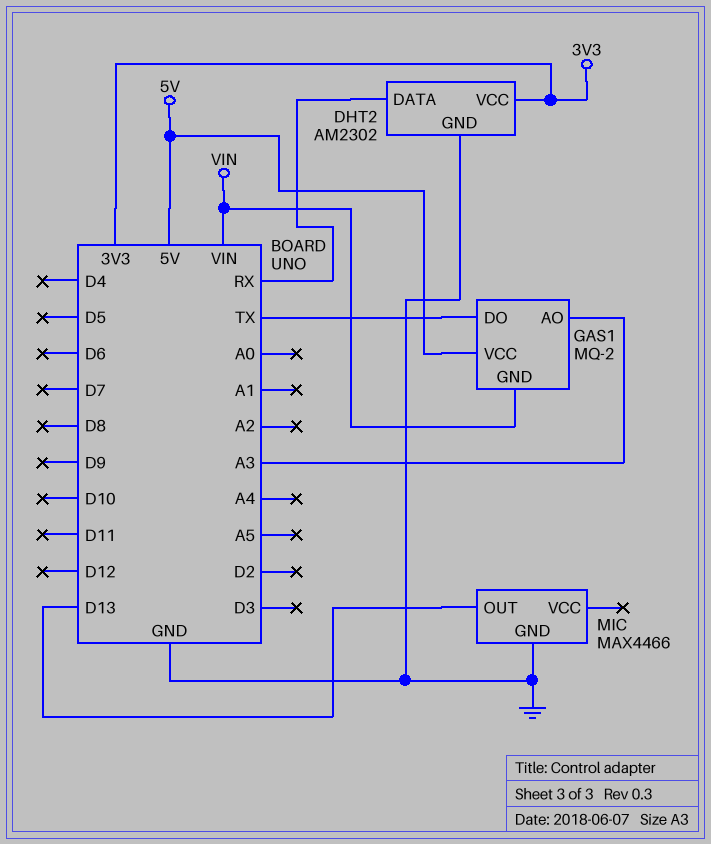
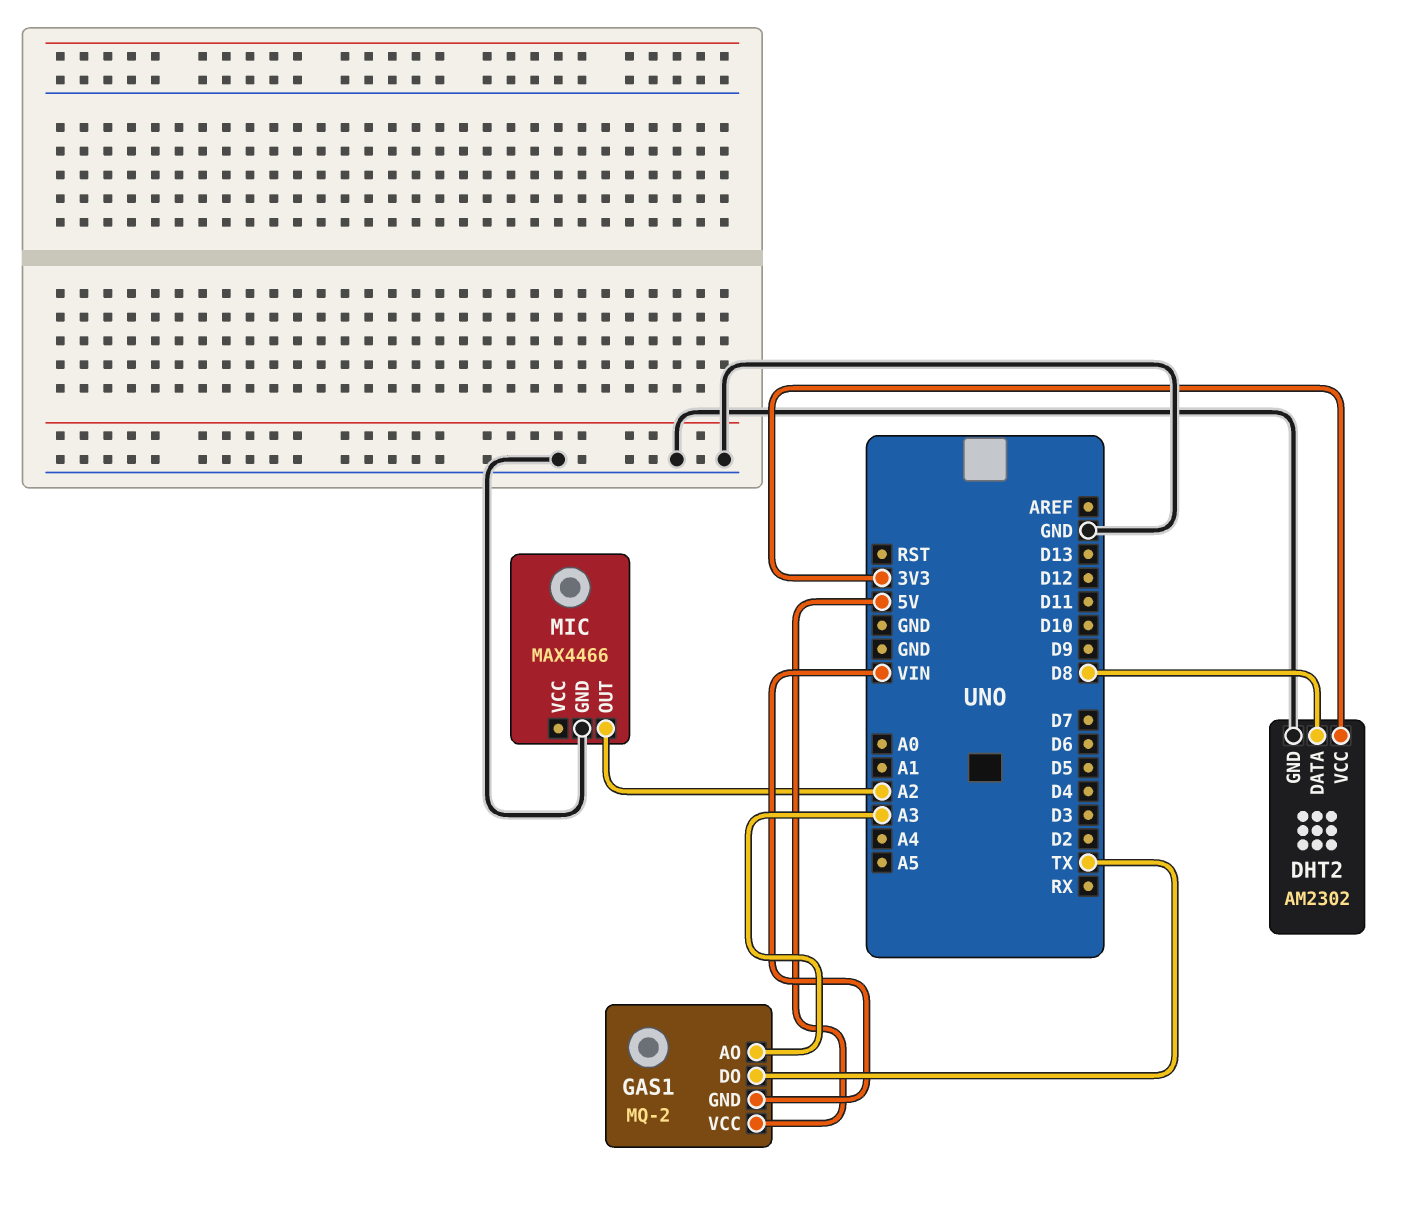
DHT2 pin DATA: RX -> D8
MIC pin OUT: D13 -> A2

